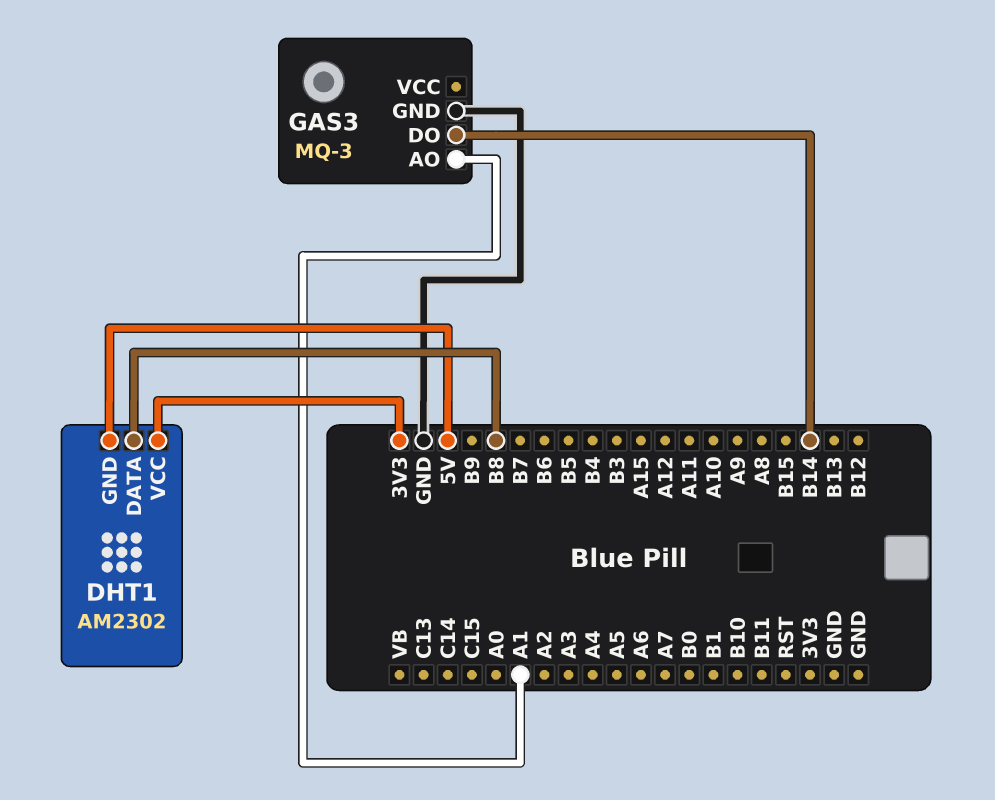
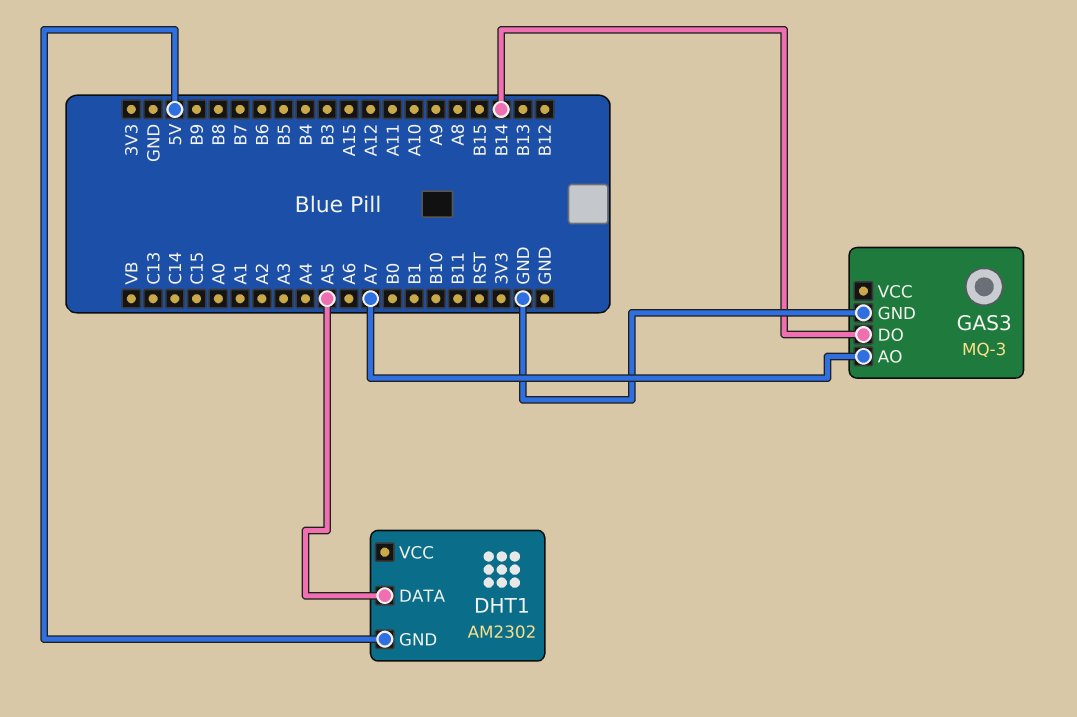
DHT1 pin DATA: B8 -> A5
DHT1 pin VCC: 3V3 -> none
GAS3 pin AO: A1 -> A7

